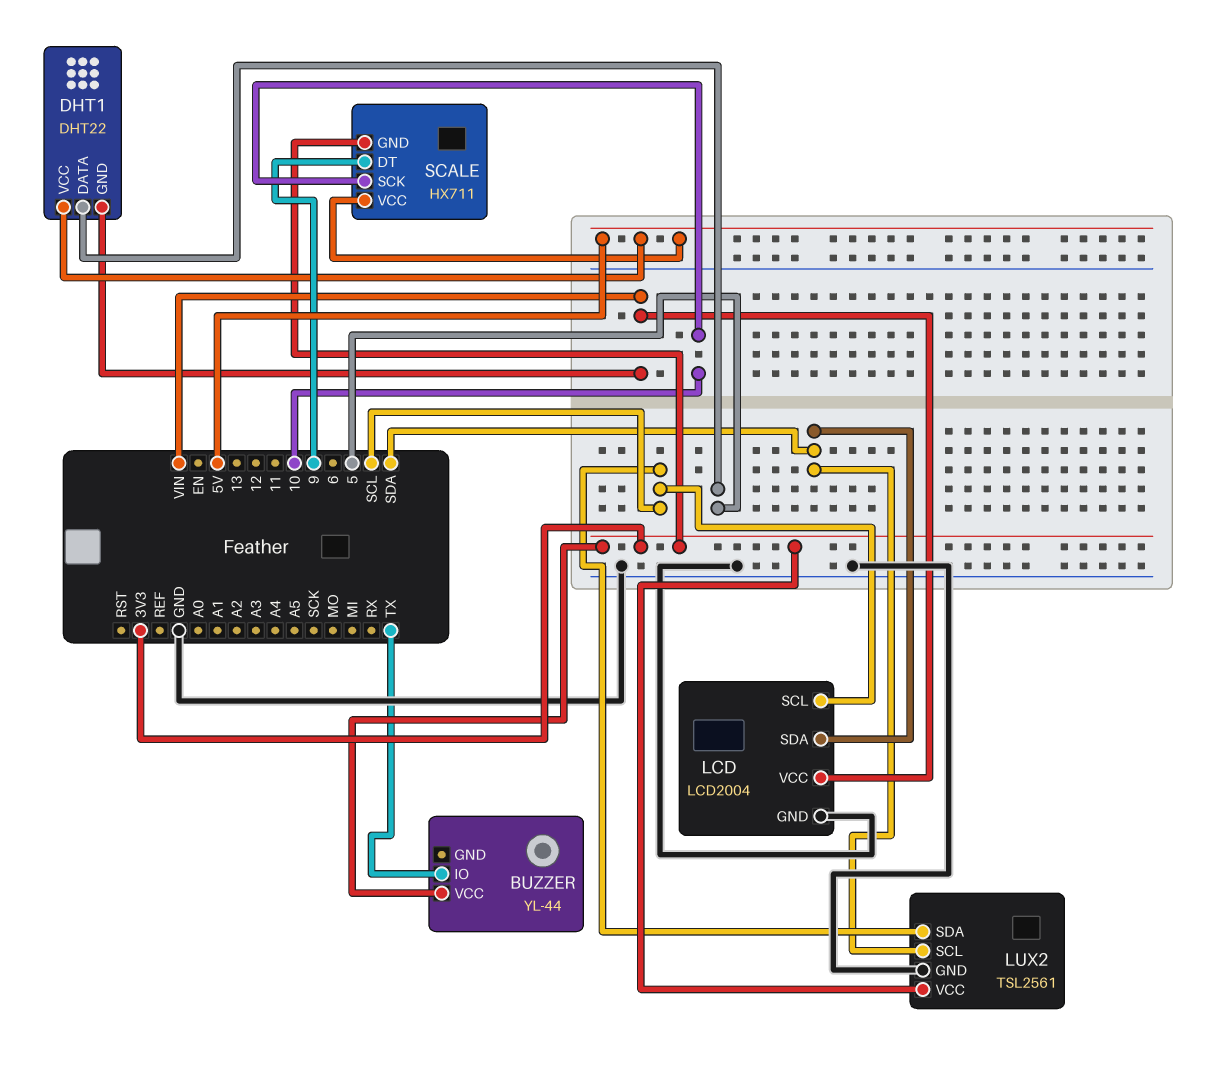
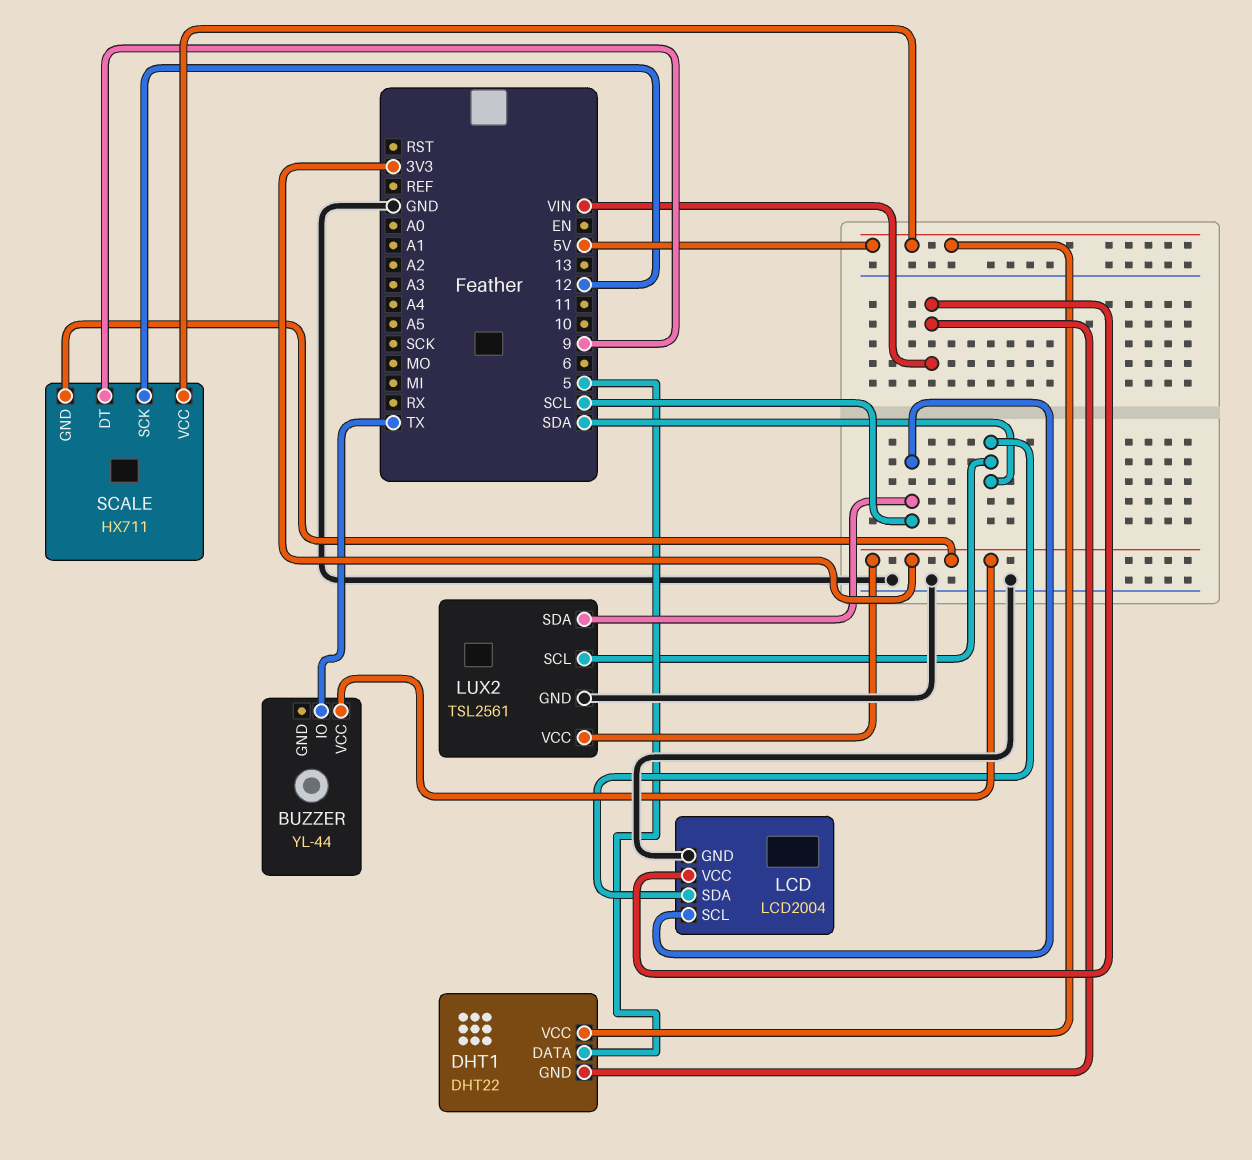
SCALE pin SCK: 10 -> 12

